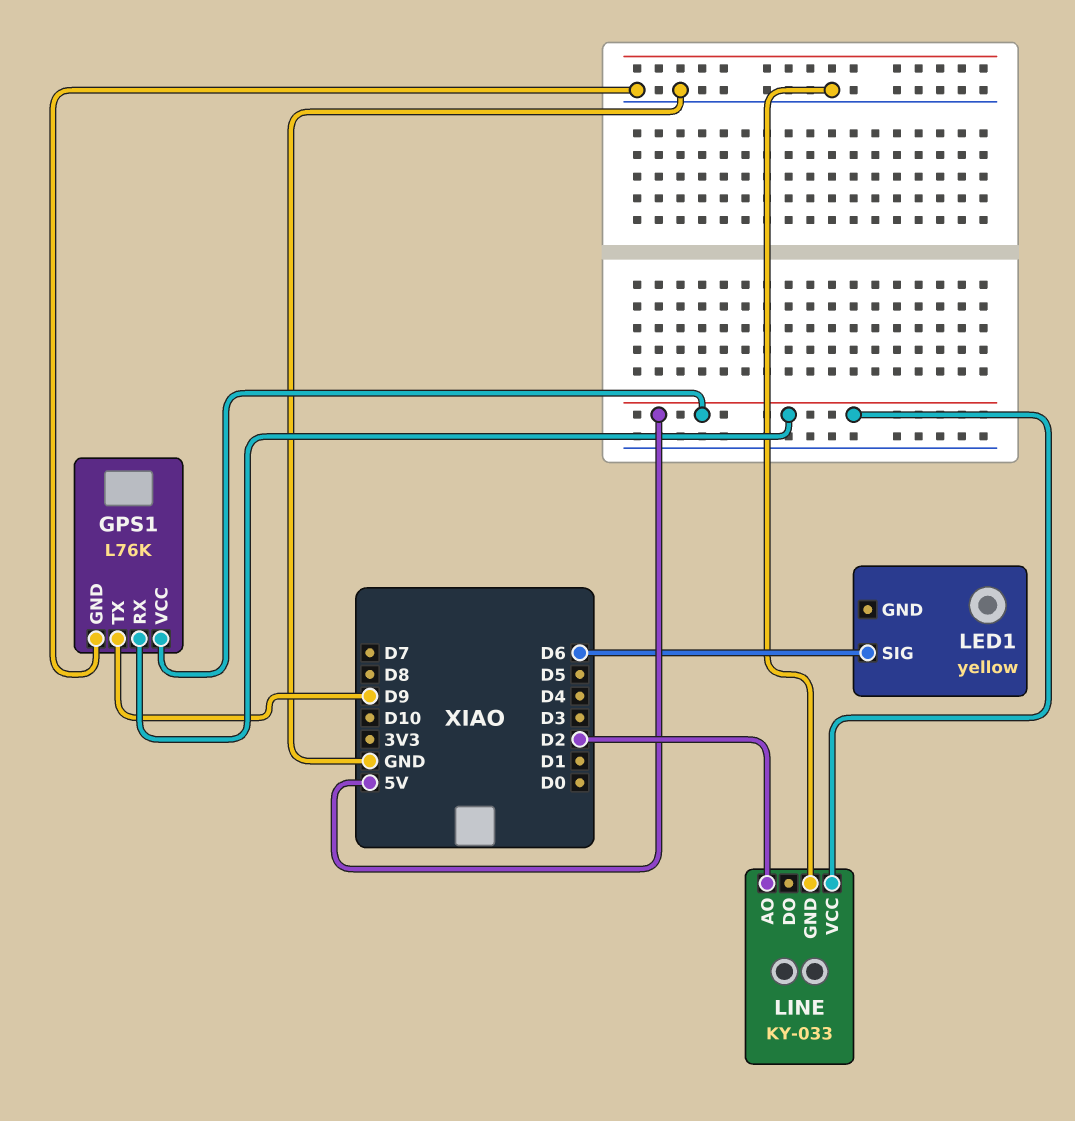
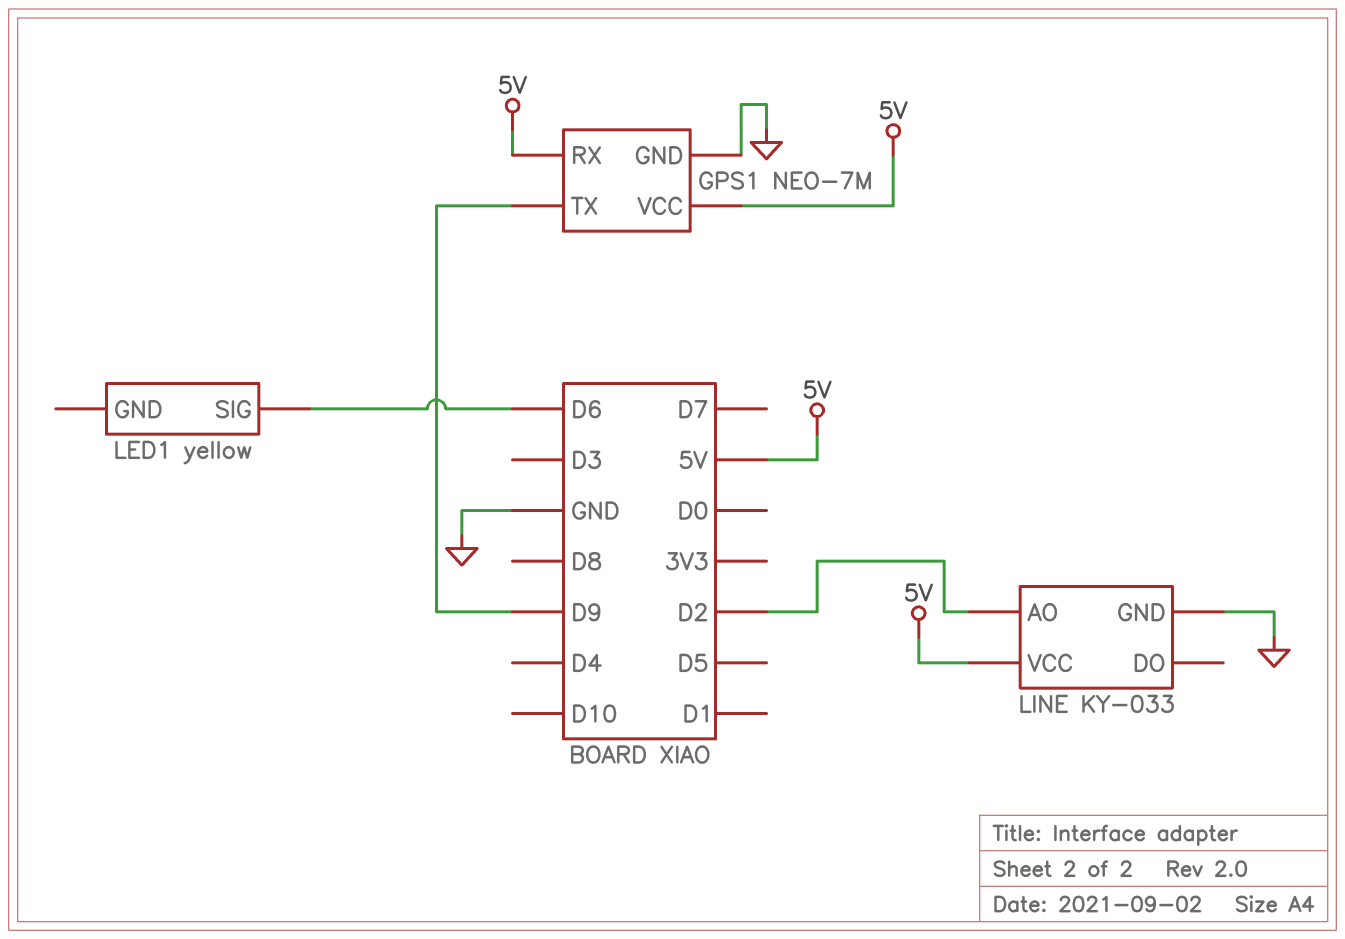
GPS1: L76K -> NEO-7M

